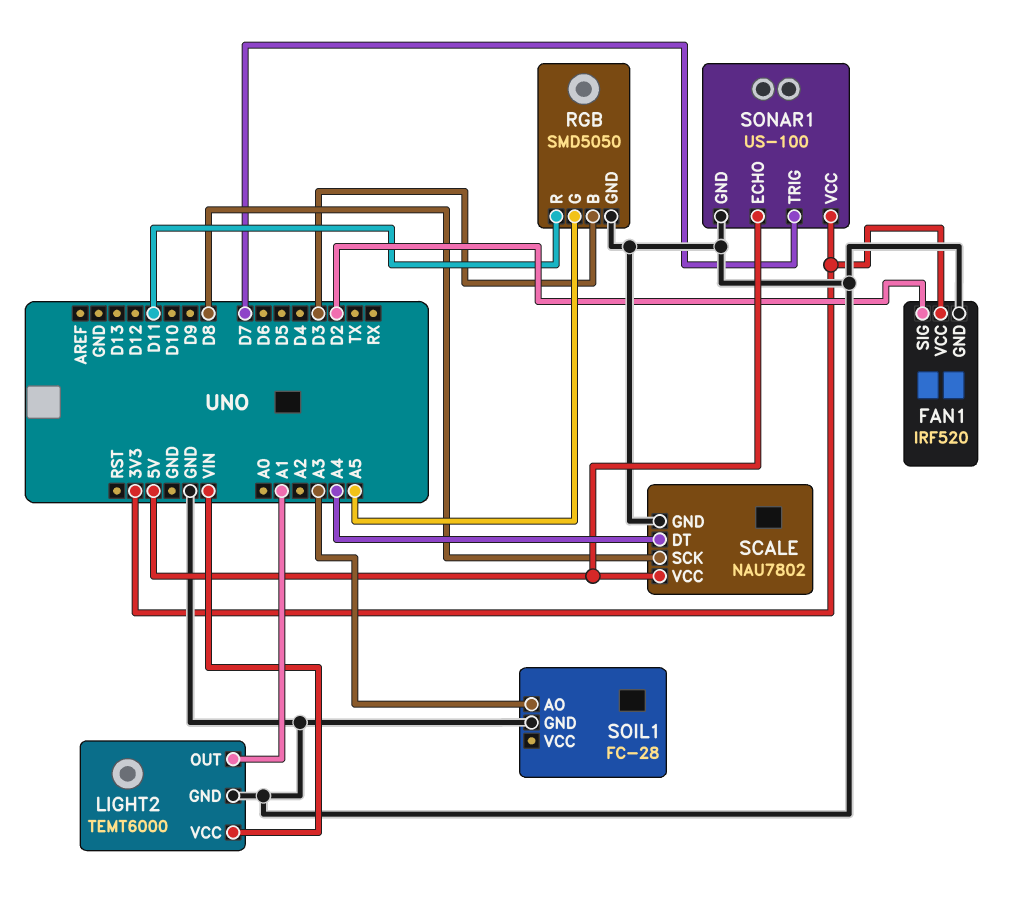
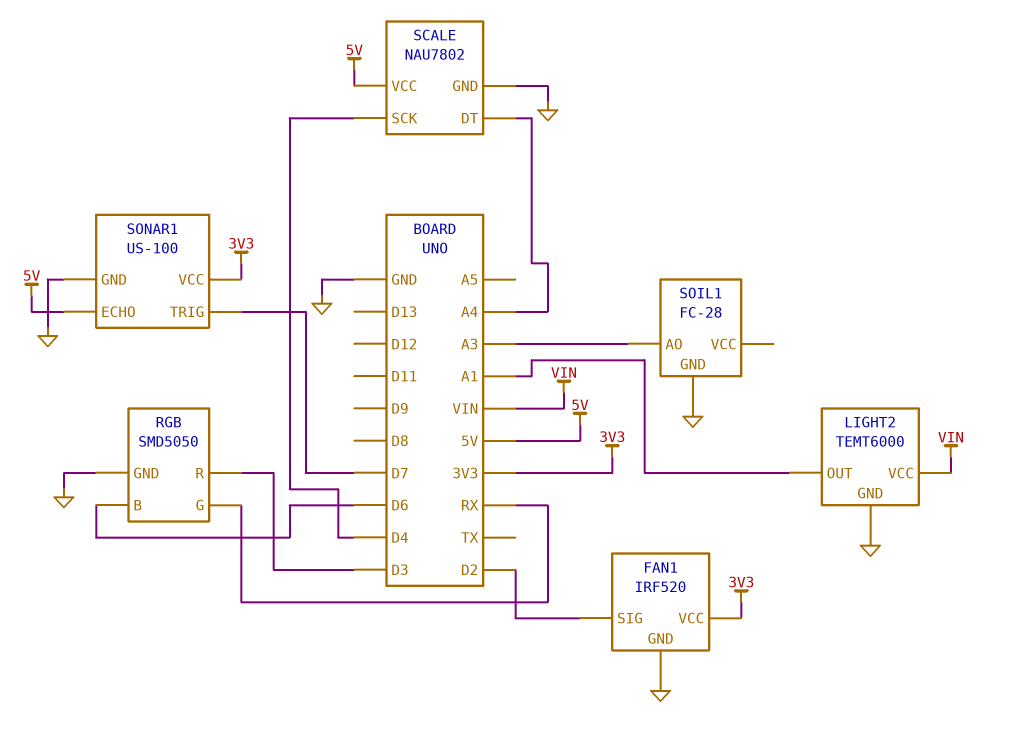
RGB pin B: D3 -> D6
RGB pin G: A5 -> RX
RGB pin R: D11 -> D3
SCALE pin SCK: D8 -> D4

